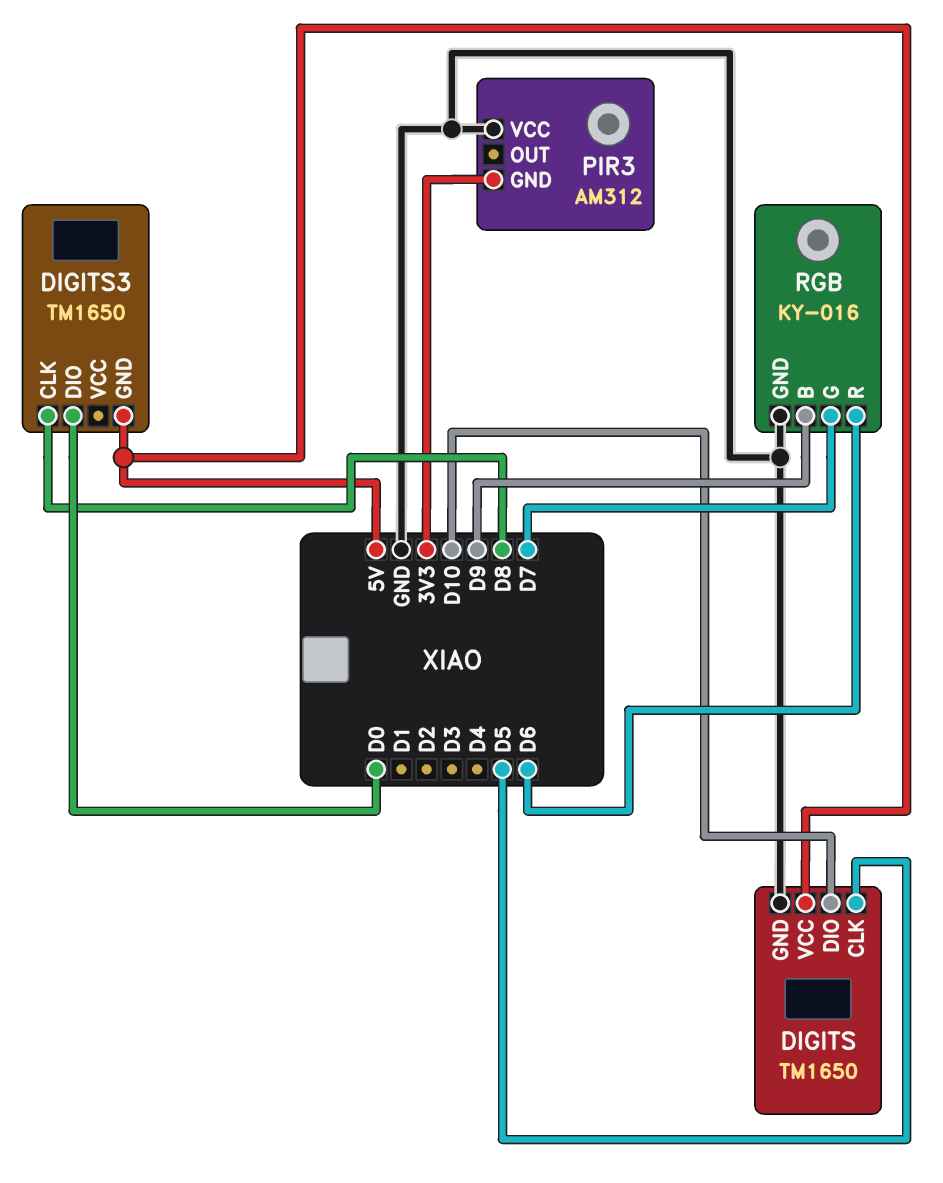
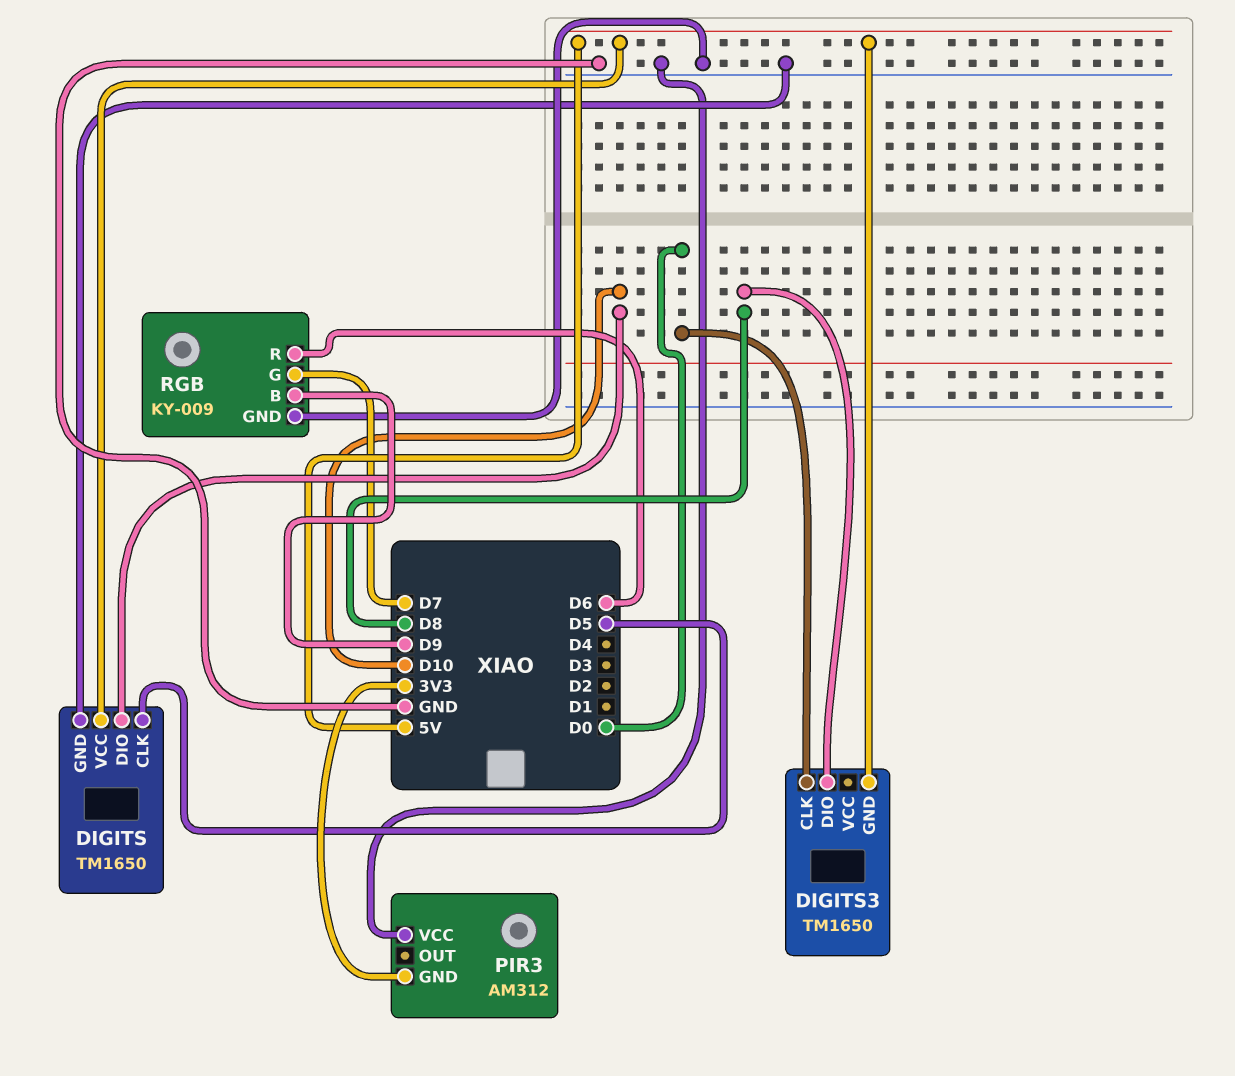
DIGITS3 pin CLK: D8 -> D0
DIGITS3 pin DIO: D0 -> D8
RGB: KY-016 -> KY-009

